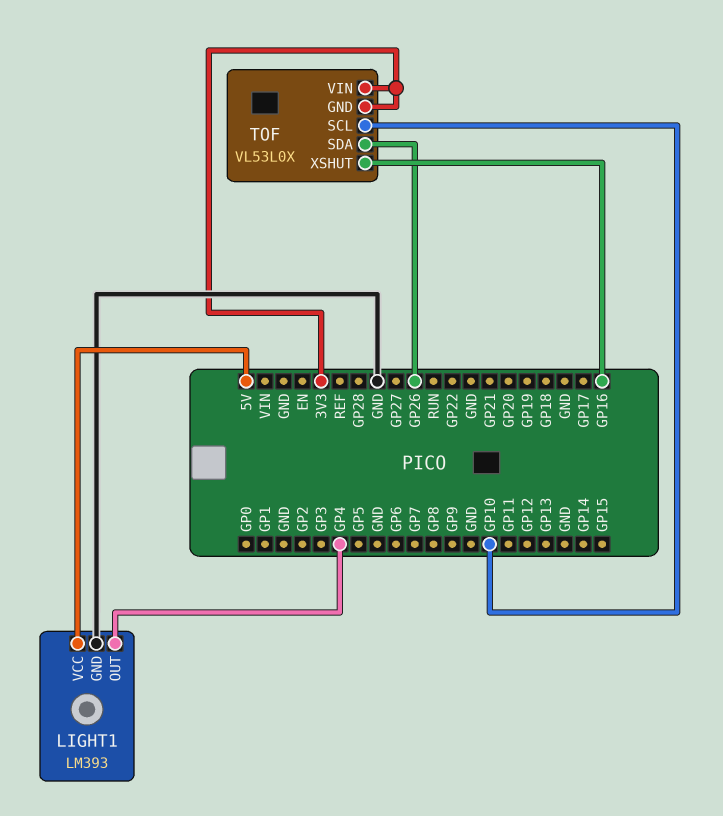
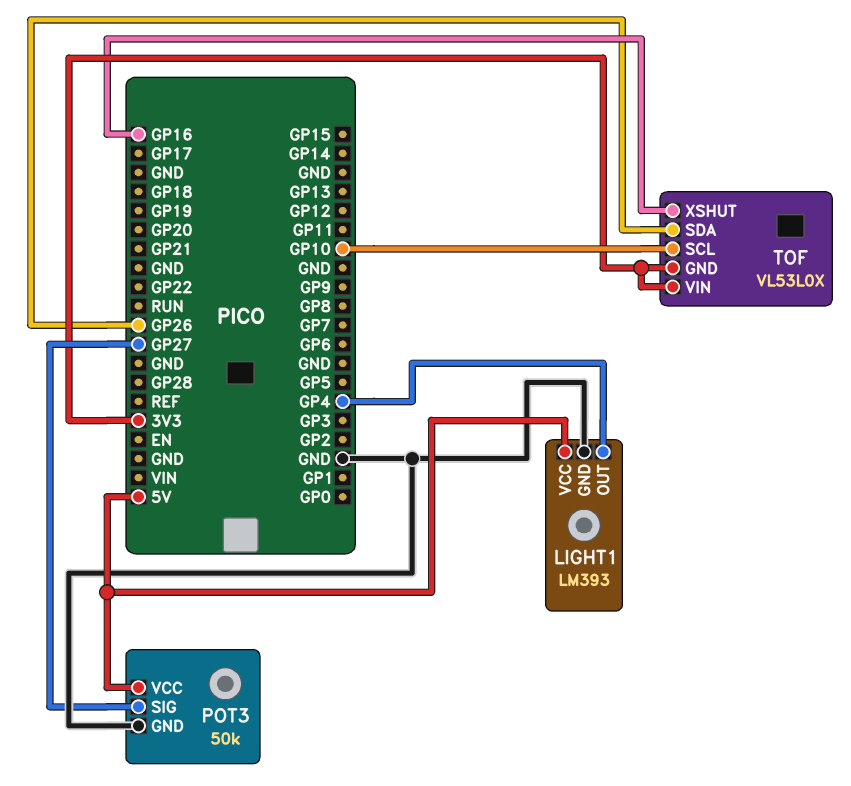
POT3: none -> 50k
POT3 pin GND: none -> GND
POT3 pin SIG: none -> GP27
POT3 pin VCC: none -> 5V

